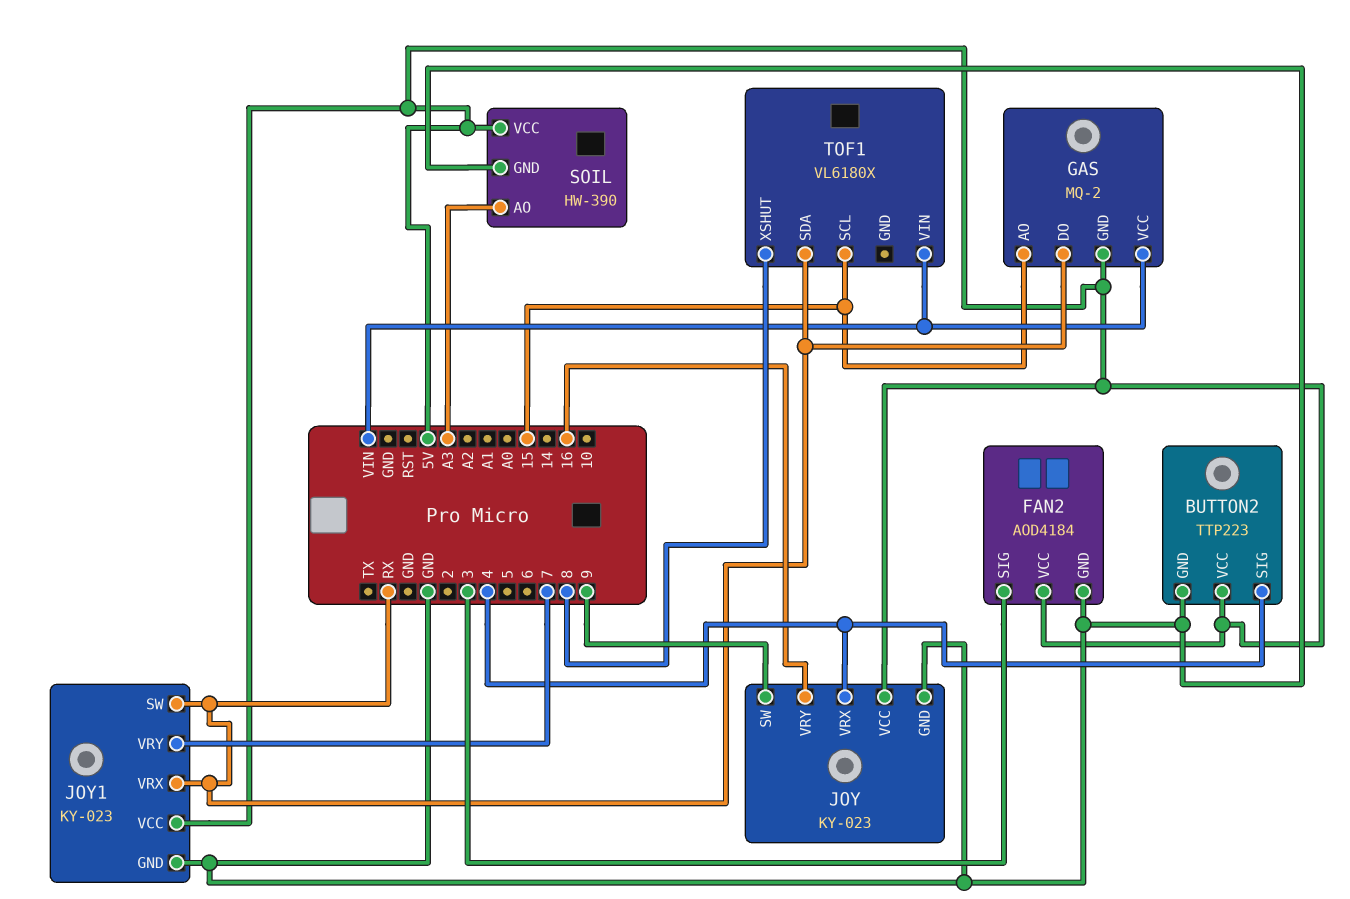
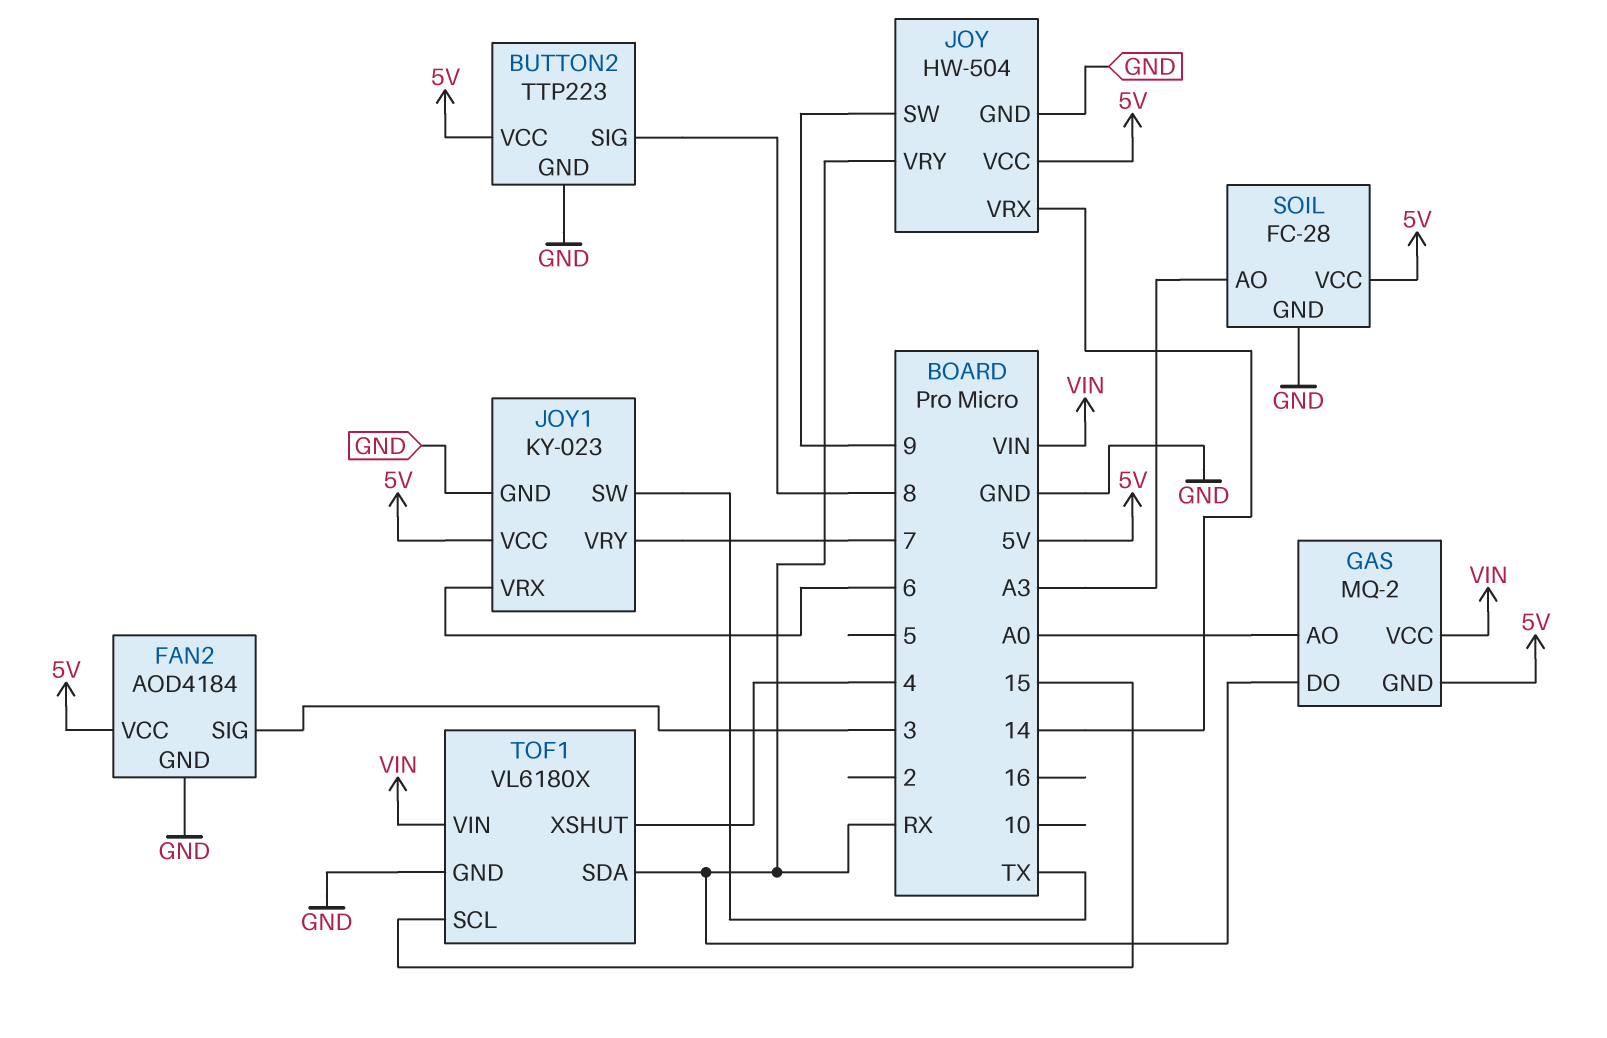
BUTTON2 pin SIG: 4 -> 8
GAS pin AO: 15 -> A0
JOY: KY-023 -> HW-504
JOY pin VRX: 4 -> 14
JOY pin VRY: 16 -> RX
JOY1 pin SW: RX -> TX
JOY1 pin VRX: RX -> 6
SOIL: HW-390 -> FC-28
TOF1 pin GND: none -> GND
TOF1 pin XSHUT: 8 -> 4

